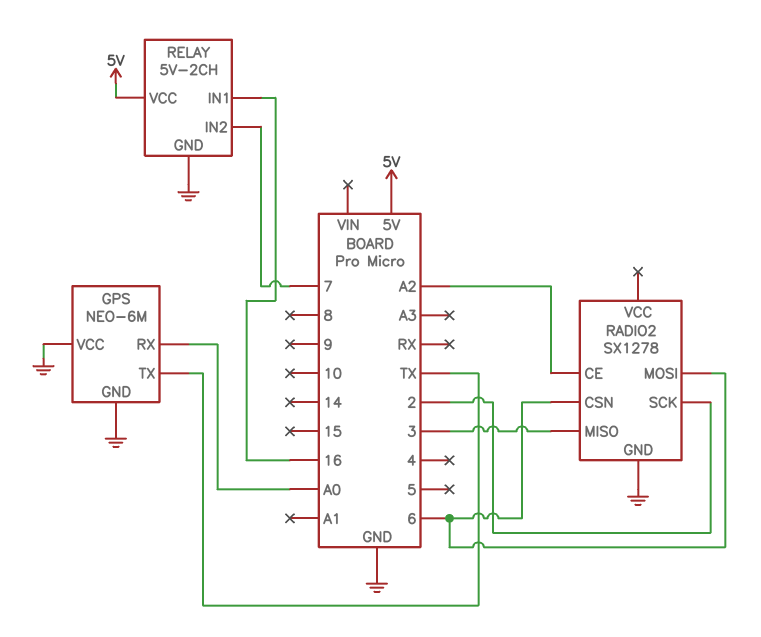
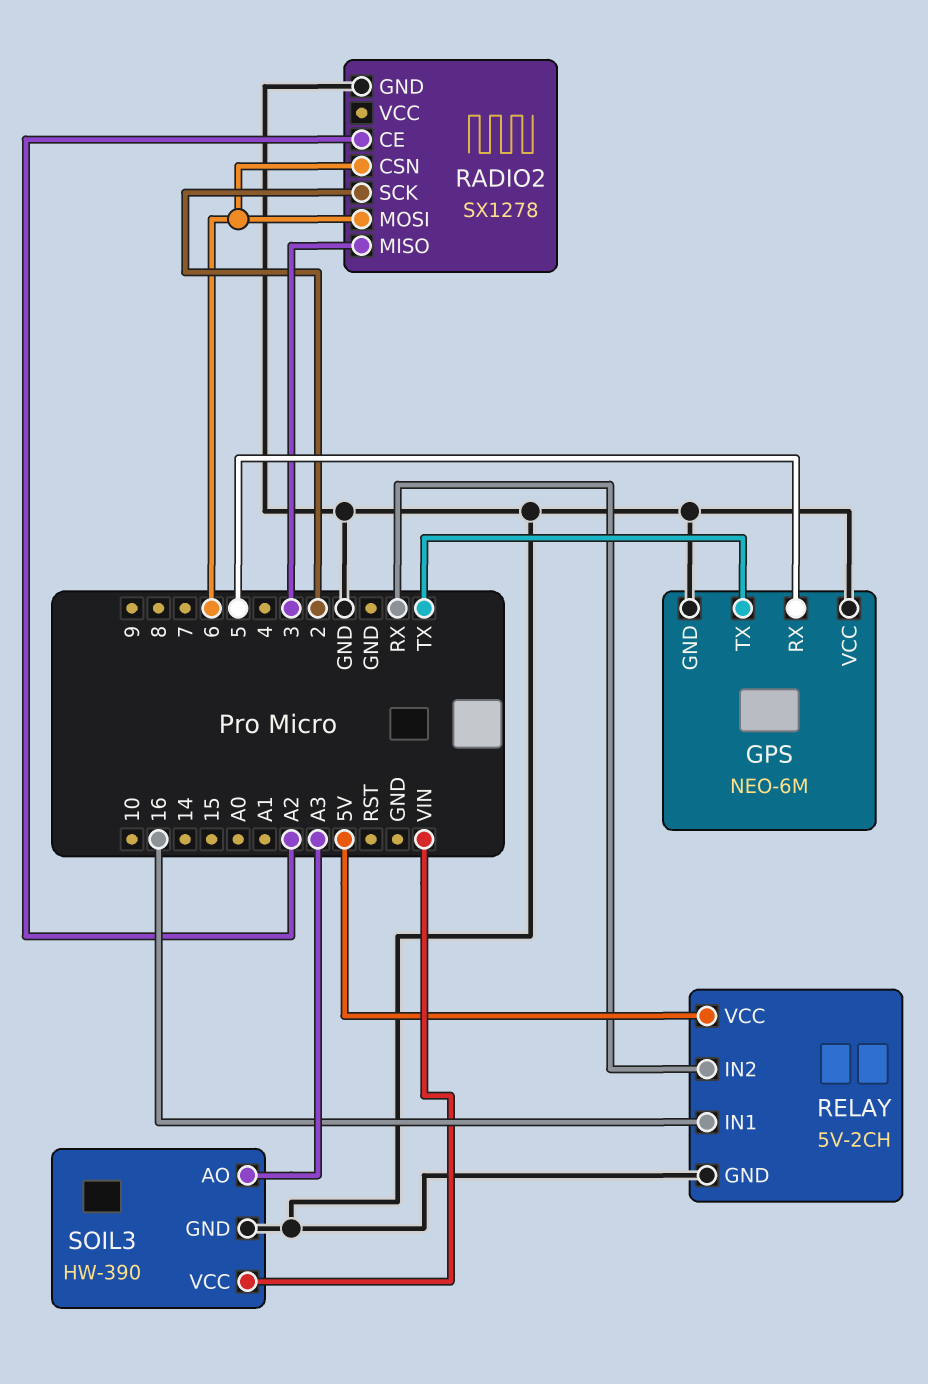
GPS pin RX: A0 -> 5
RELAY pin IN2: 7 -> RX
SOIL3: none -> HW-390
SOIL3 pin AO: none -> A3
SOIL3 pin GND: none -> GND
SOIL3 pin VCC: none -> VIN

